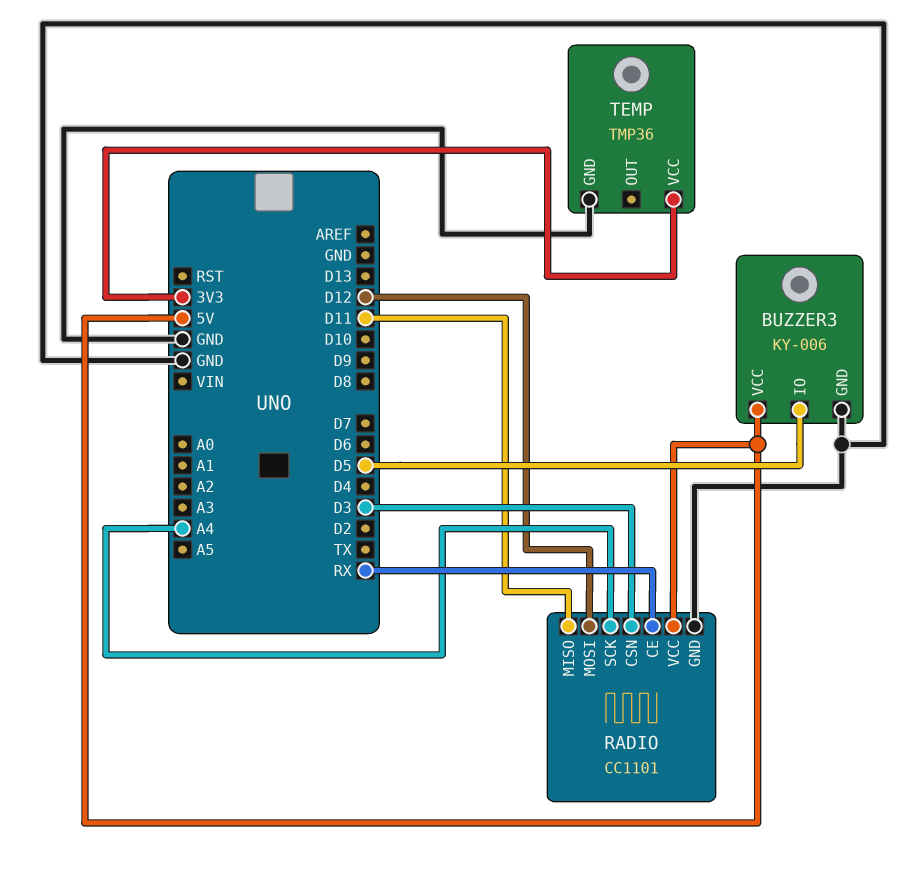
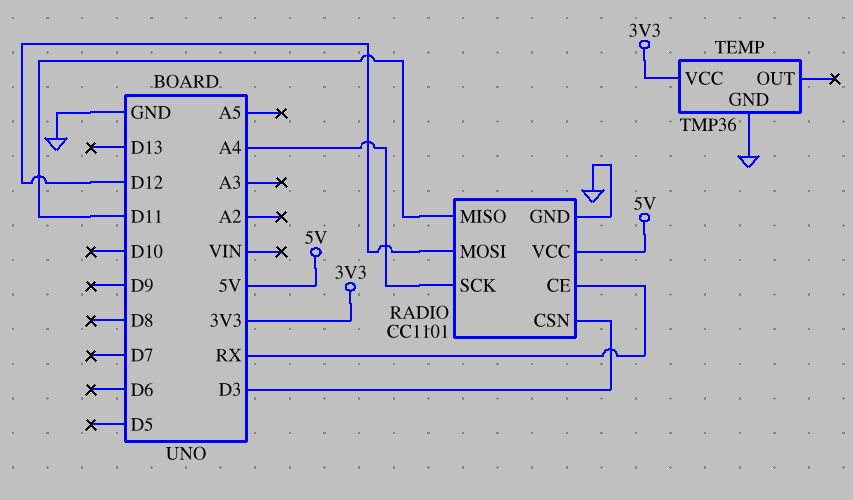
BUZZER3: KY-006 -> none
BUZZER3 pin GND: GND -> none
BUZZER3 pin IO: D5 -> none
BUZZER3 pin VCC: 5V -> none

